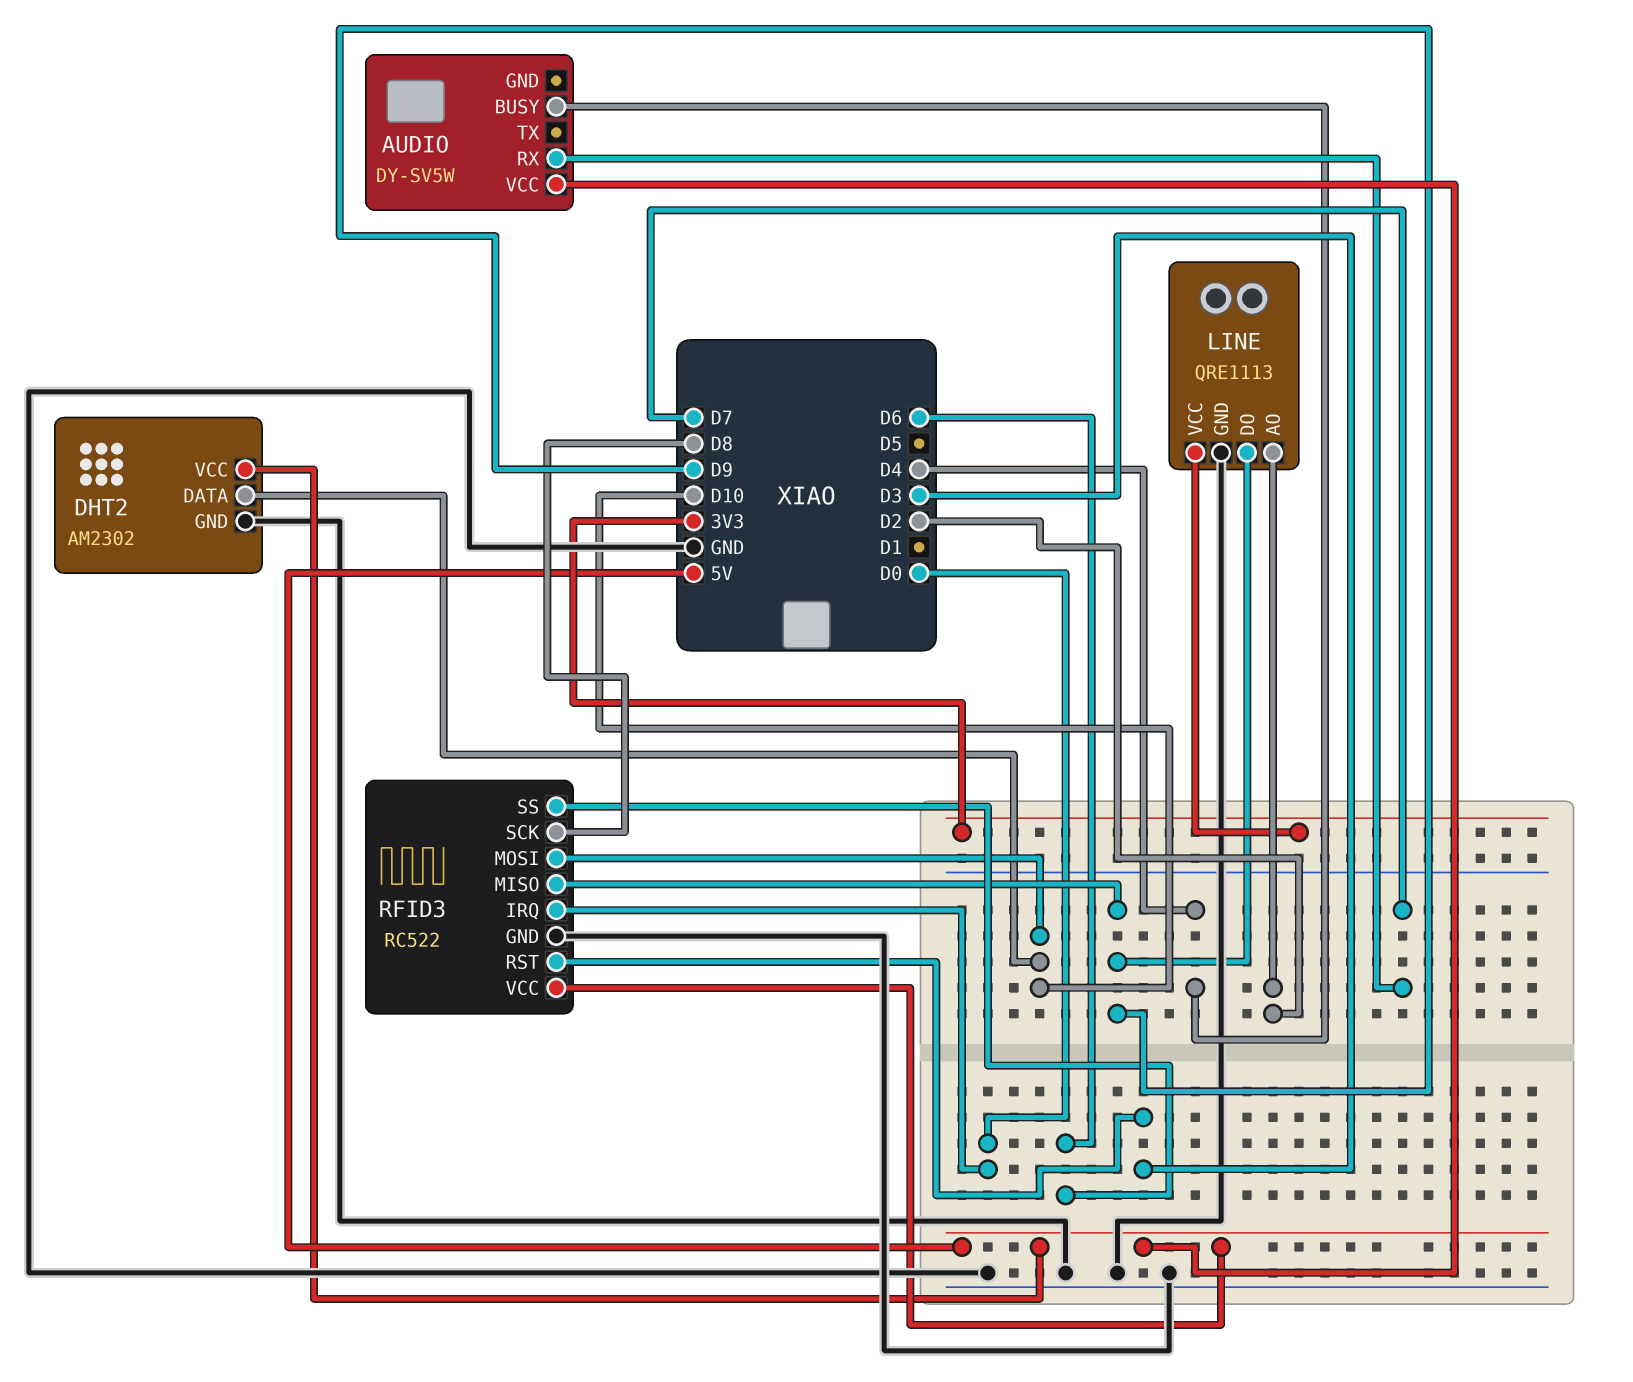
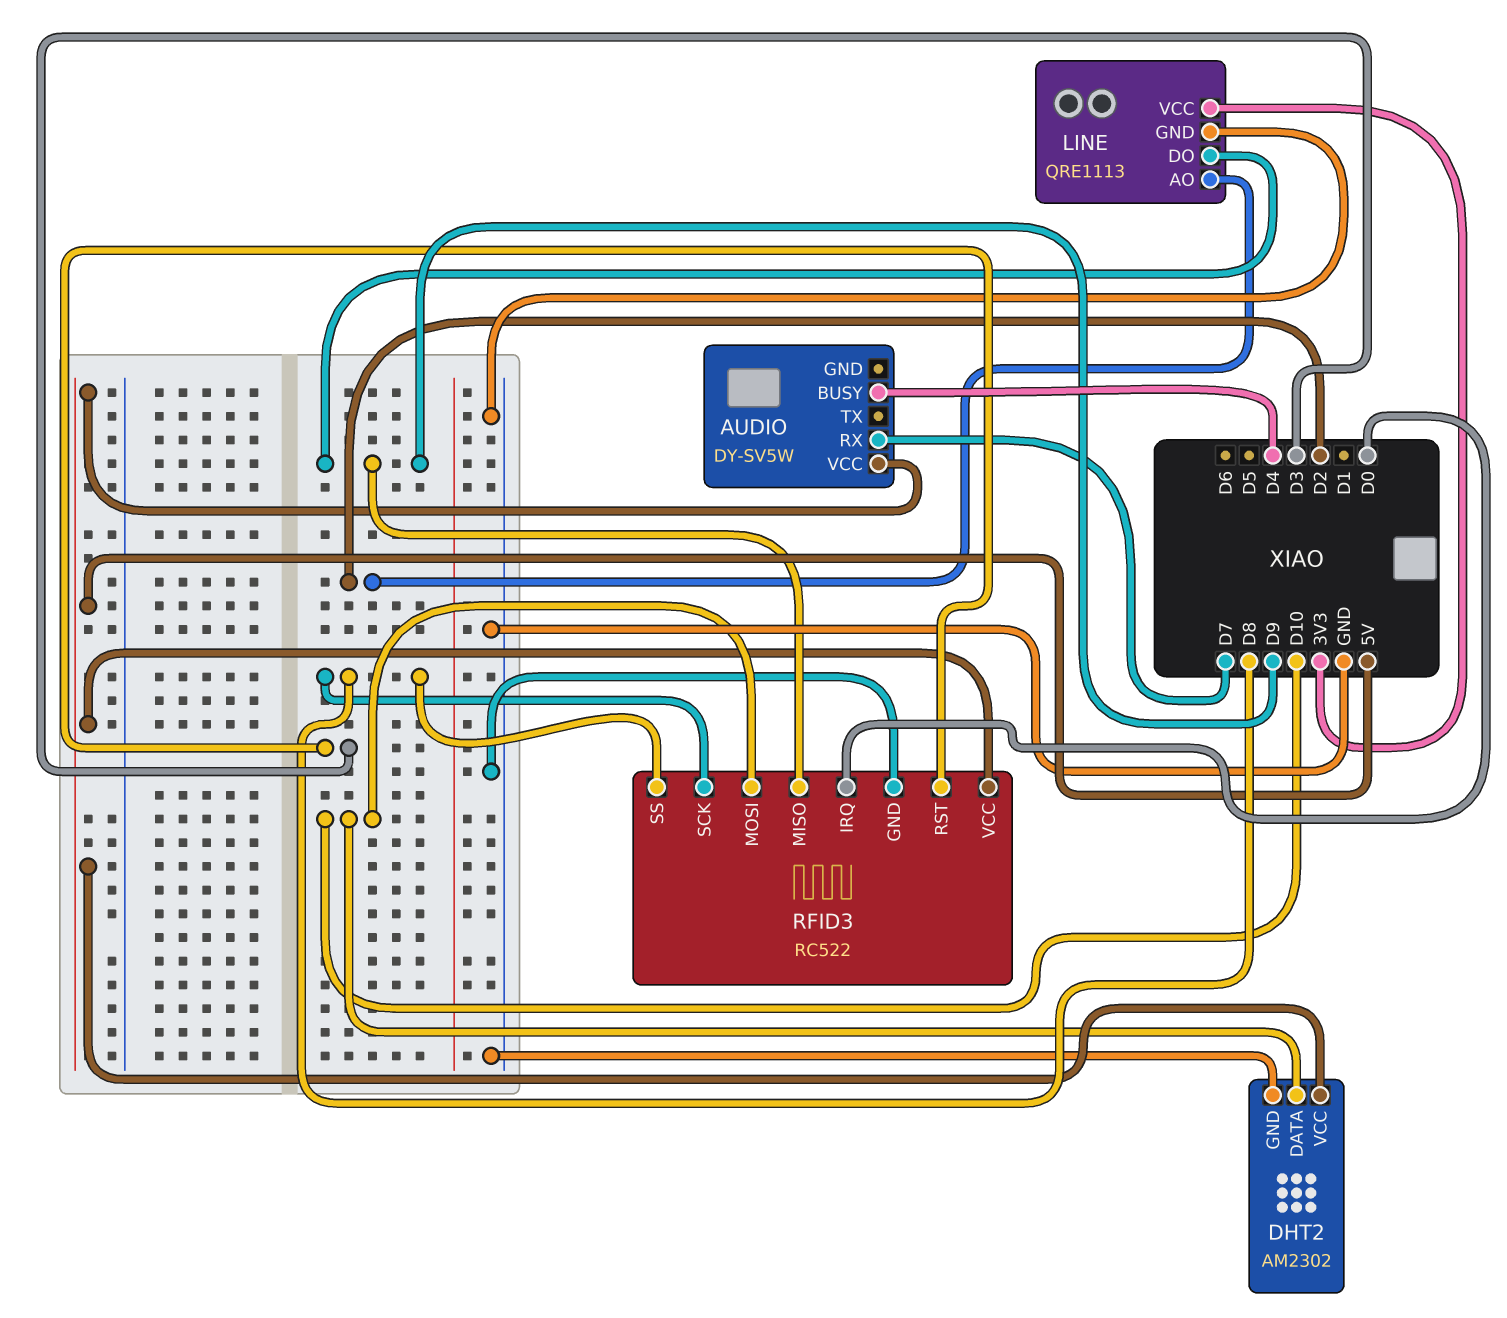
RFID3 pin SS: D6 -> D8

